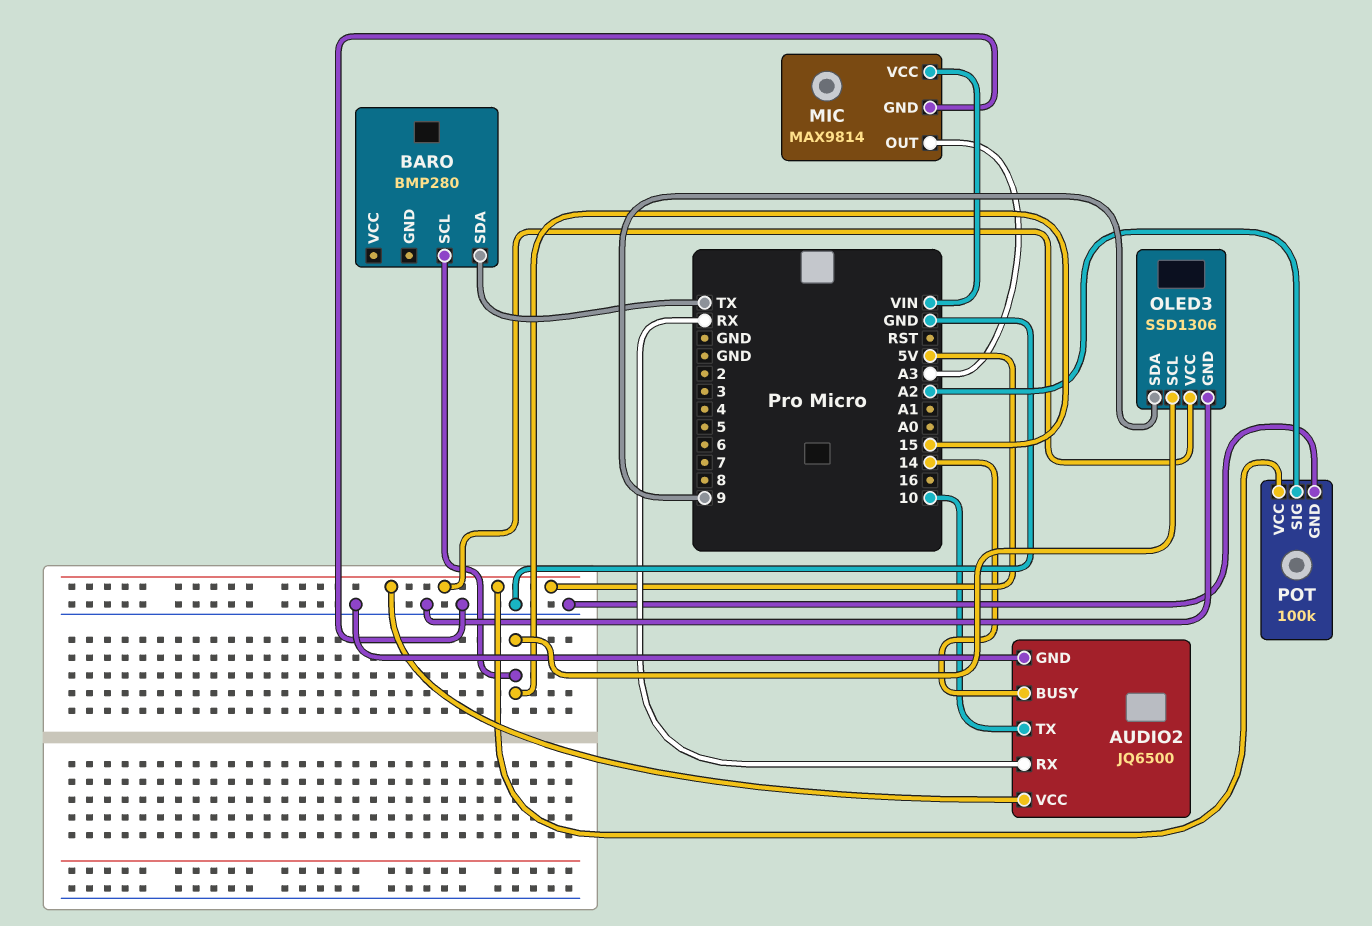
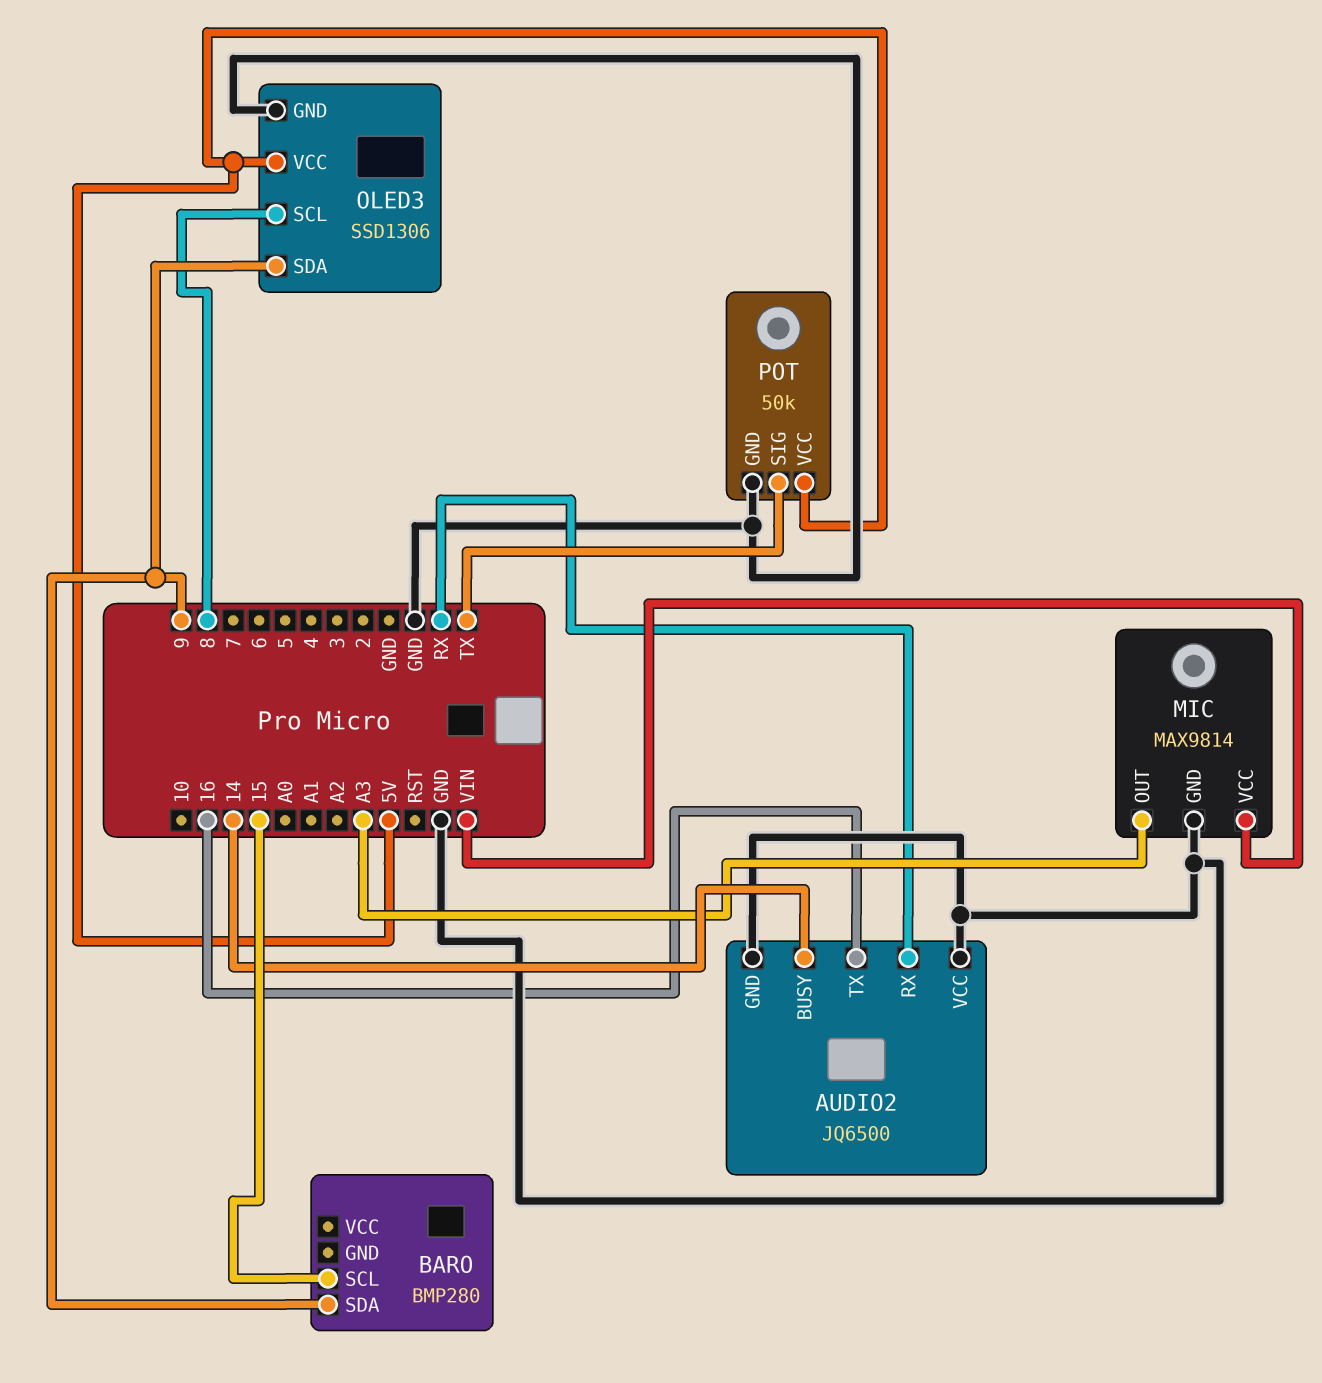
AUDIO2 pin TX: 10 -> 16
AUDIO2 pin VCC: 5V -> GND
BARO pin SDA: TX -> 9
OLED3 pin SCL: 15 -> 8
POT: 100k -> 50k
POT pin SIG: A2 -> TX

